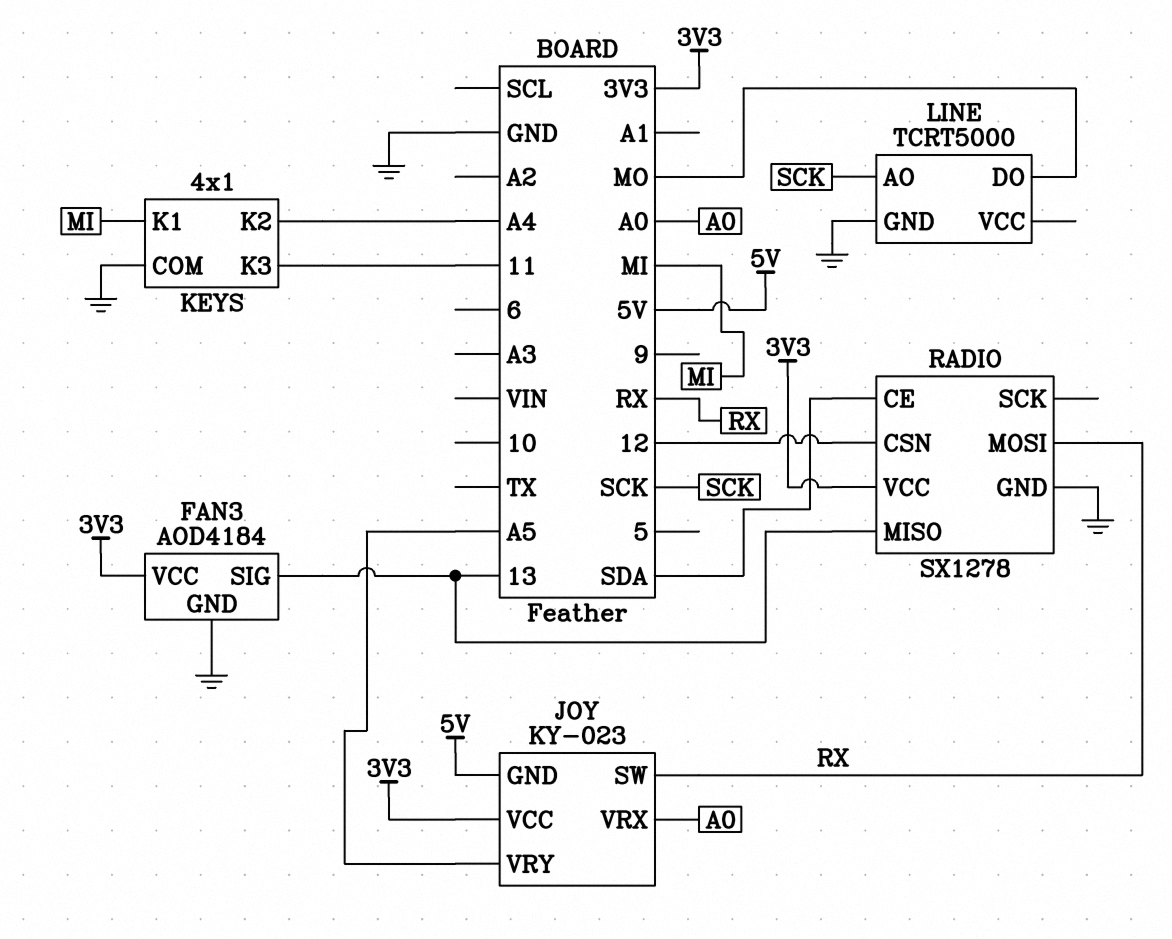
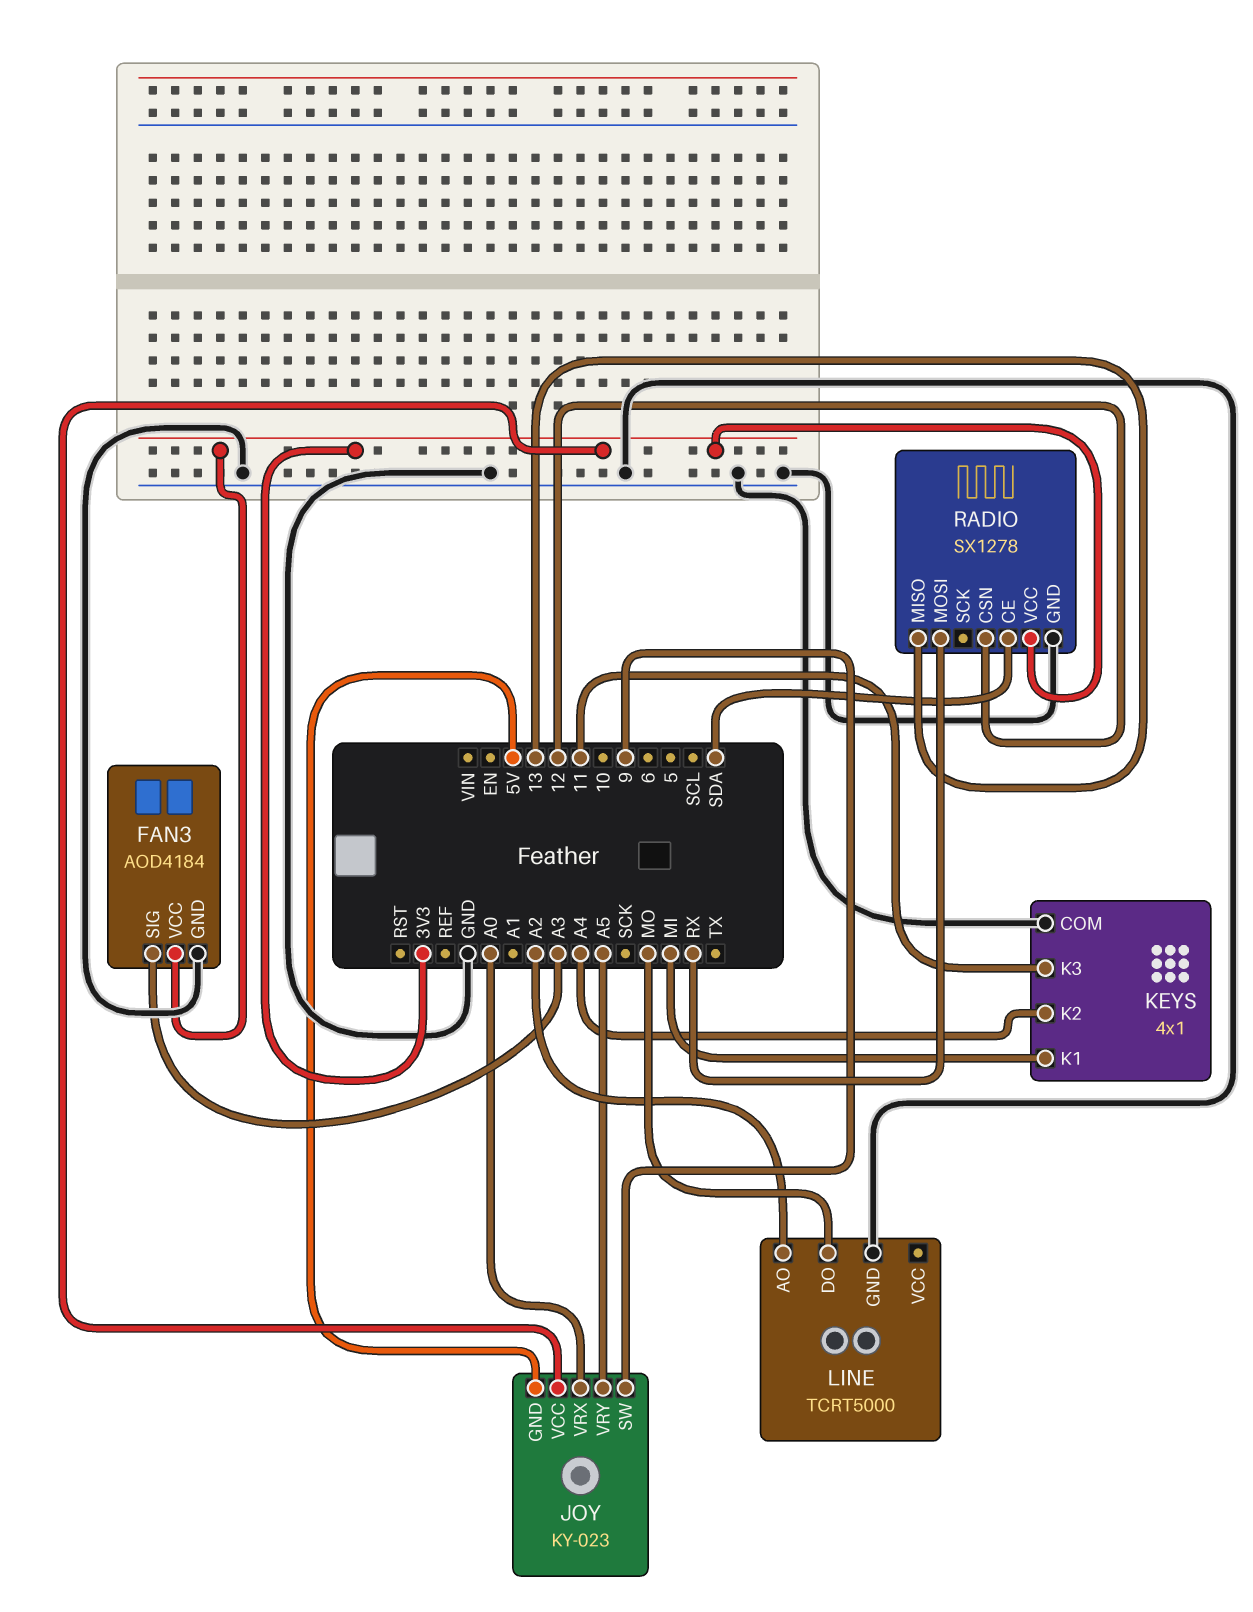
FAN3 pin SIG: 13 -> A3
JOY pin SW: RX -> 9
LINE pin AO: SCK -> A2

